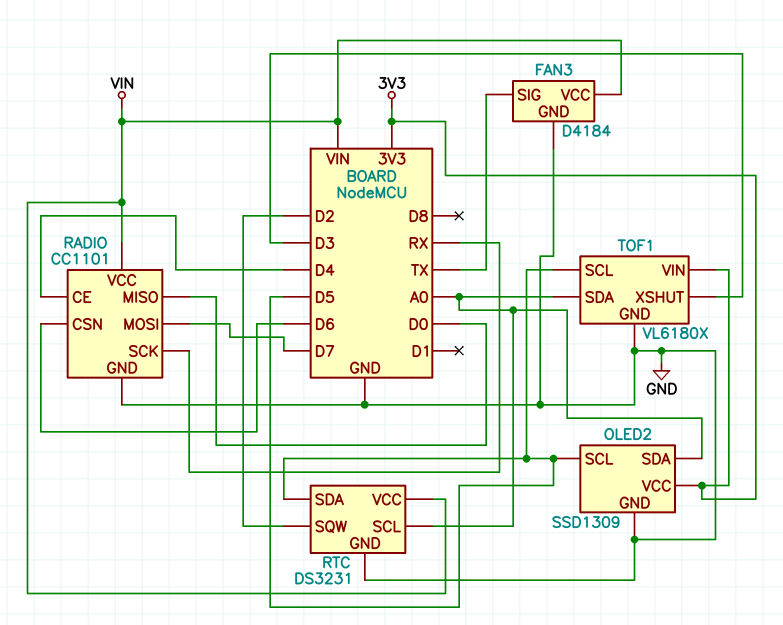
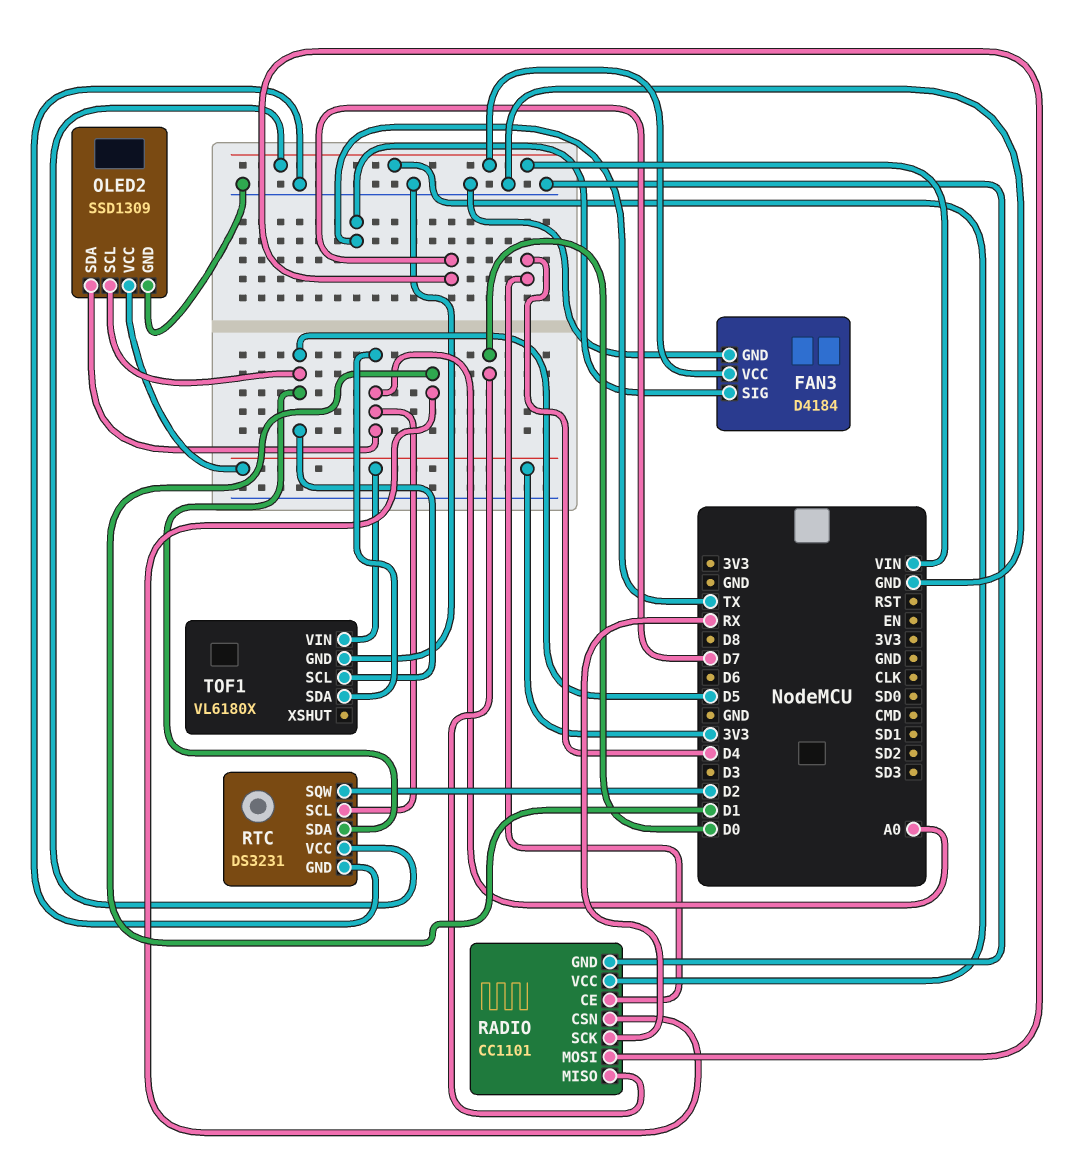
RADIO pin CSN: D6 -> D1
TOF1 pin XSHUT: D3 -> none

